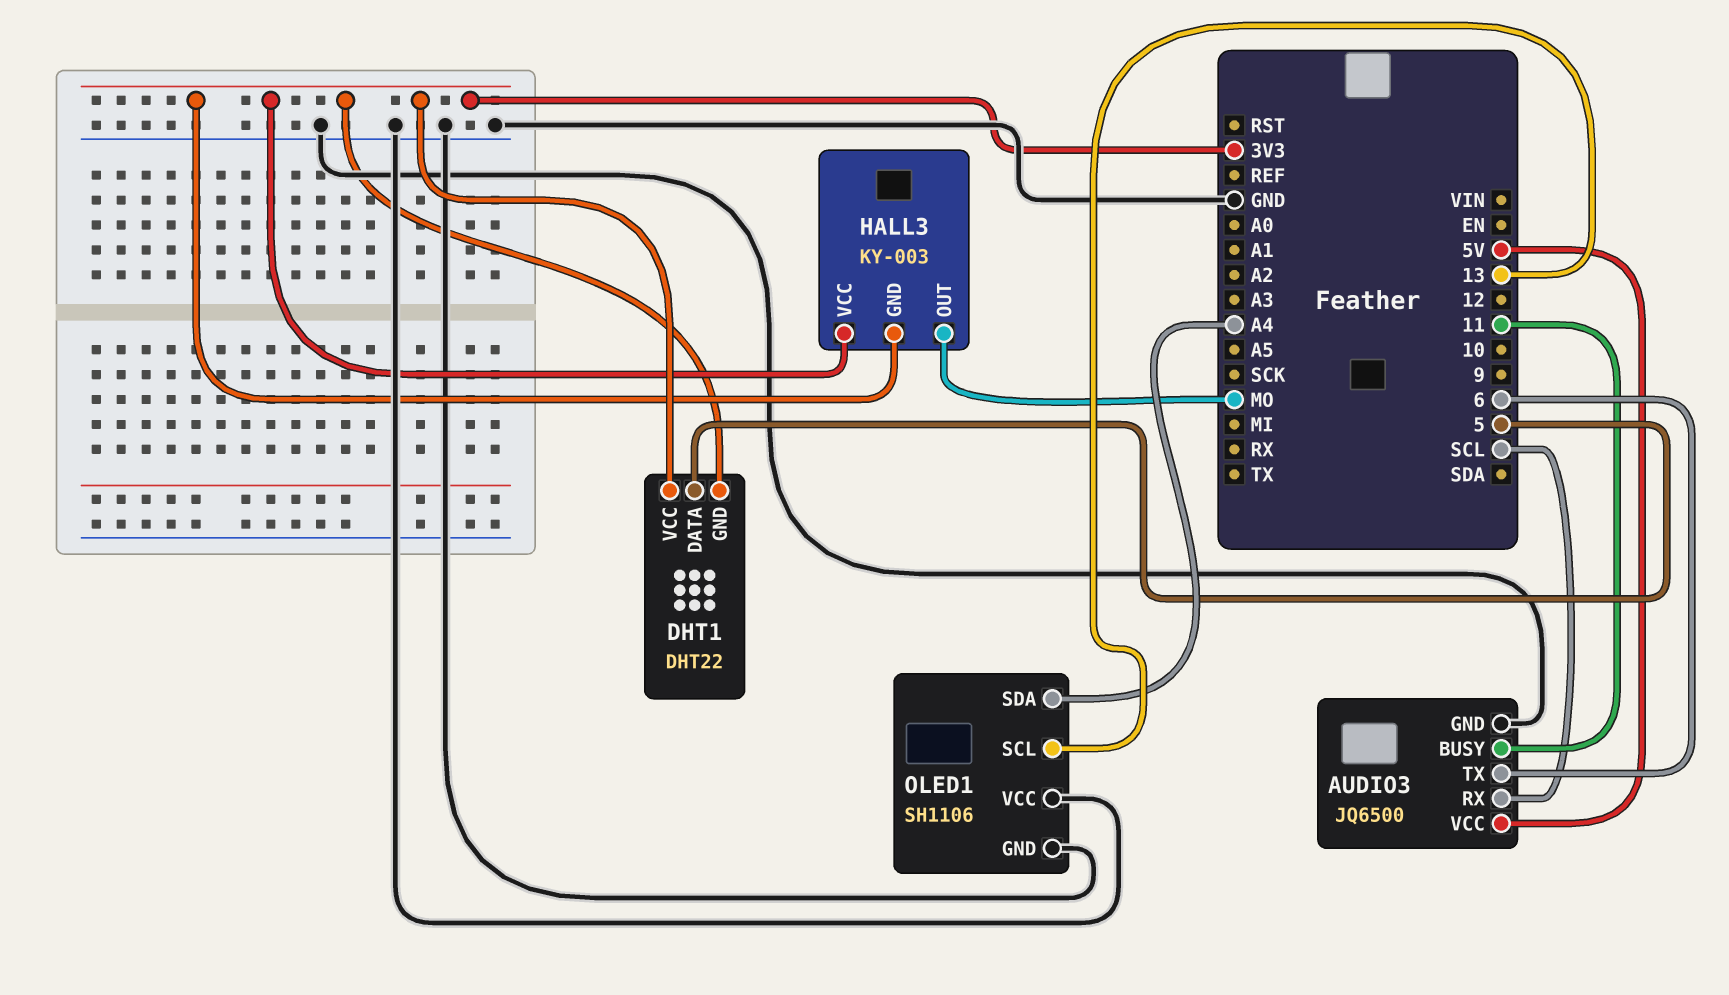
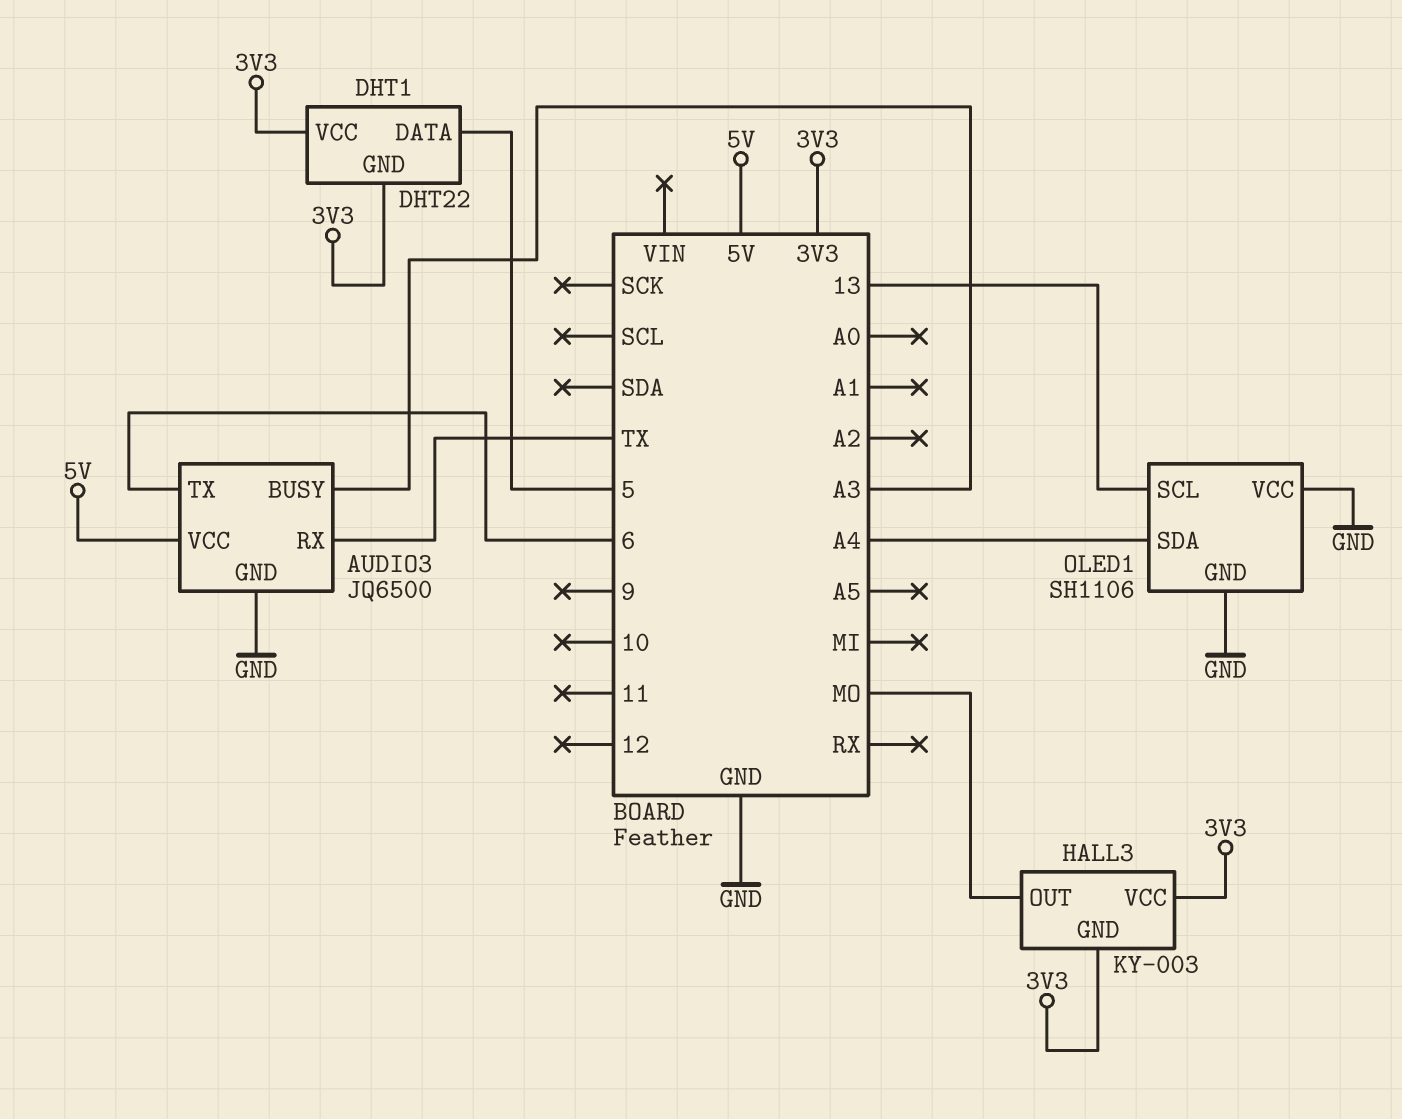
AUDIO3 pin BUSY: 11 -> A3
AUDIO3 pin RX: SCL -> TX

